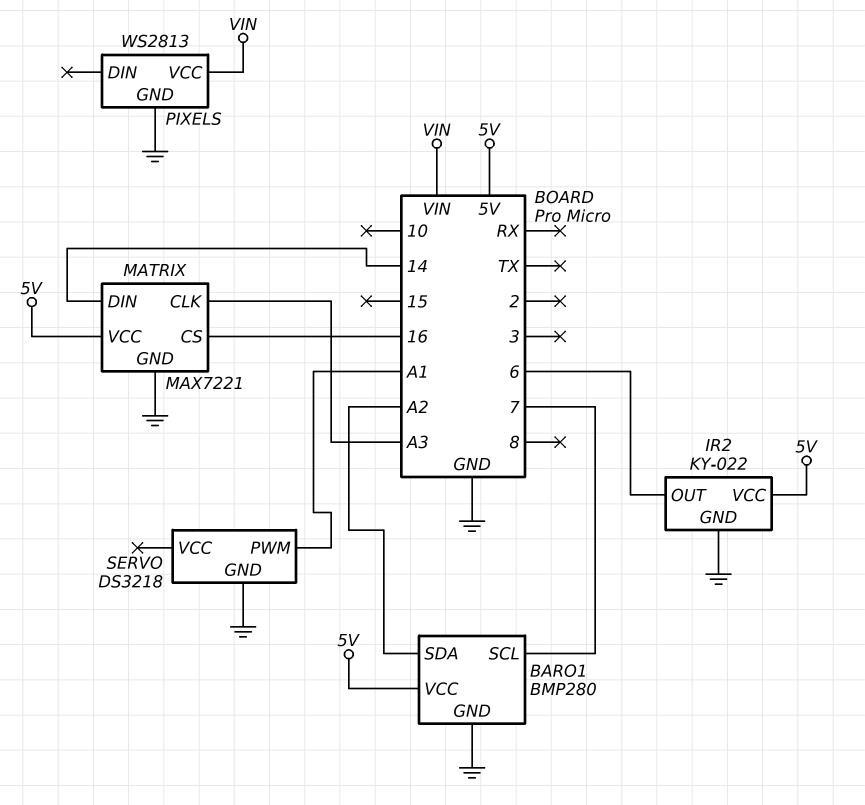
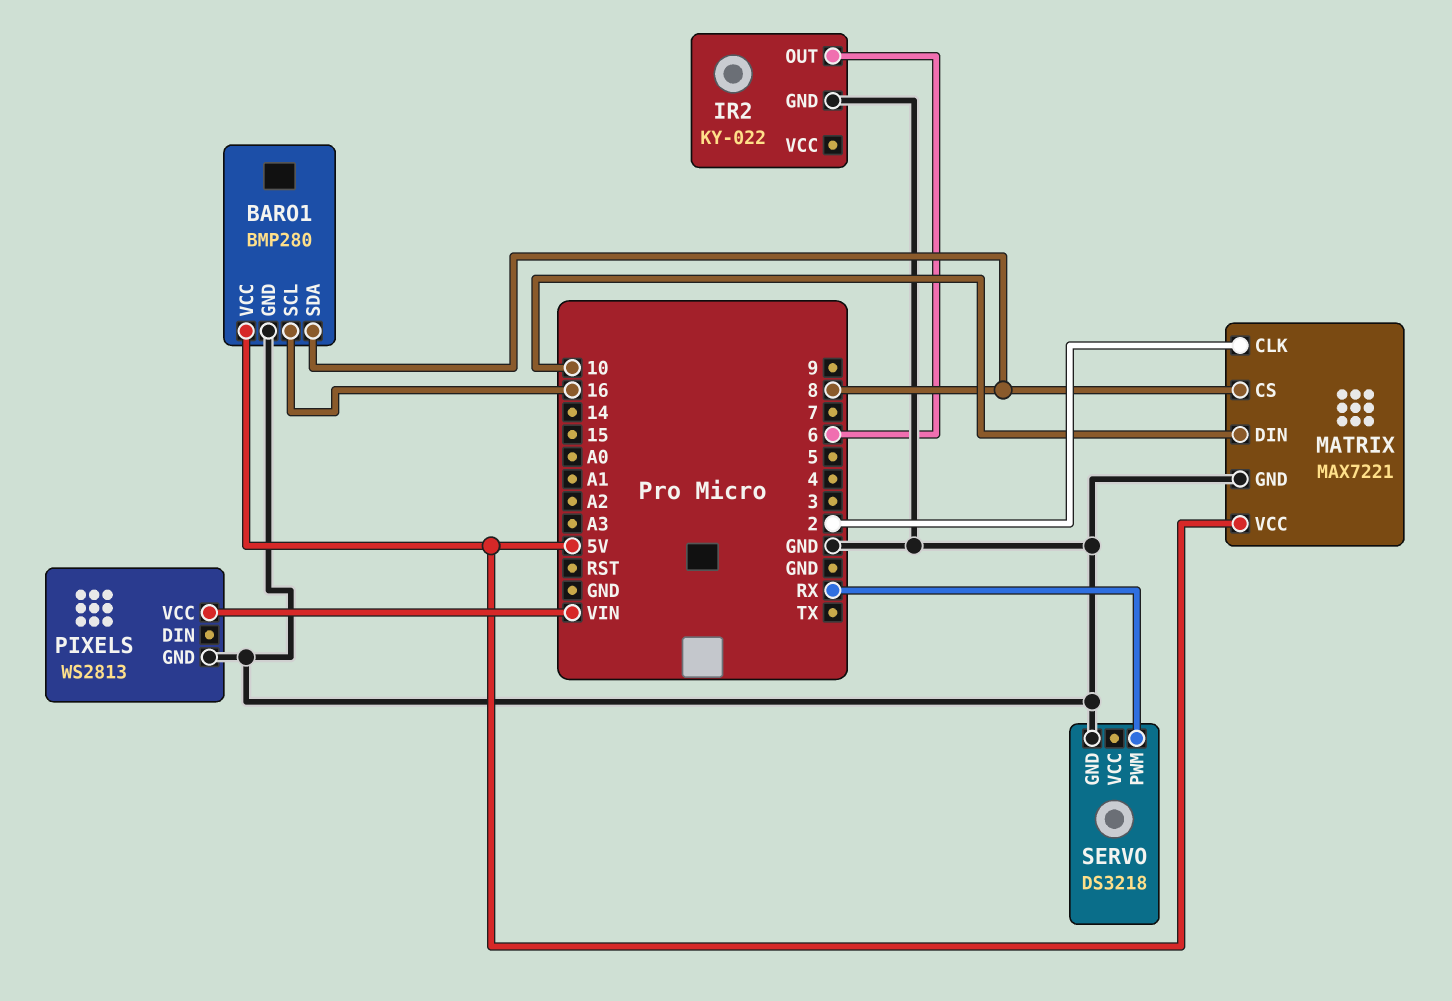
BARO1 pin SCL: 7 -> 16
BARO1 pin SDA: A2 -> 8
IR2 pin VCC: 5V -> none
MATRIX pin CLK: A3 -> 2
MATRIX pin CS: 16 -> 8
MATRIX pin DIN: 14 -> 10
SERVO pin PWM: A1 -> RX

